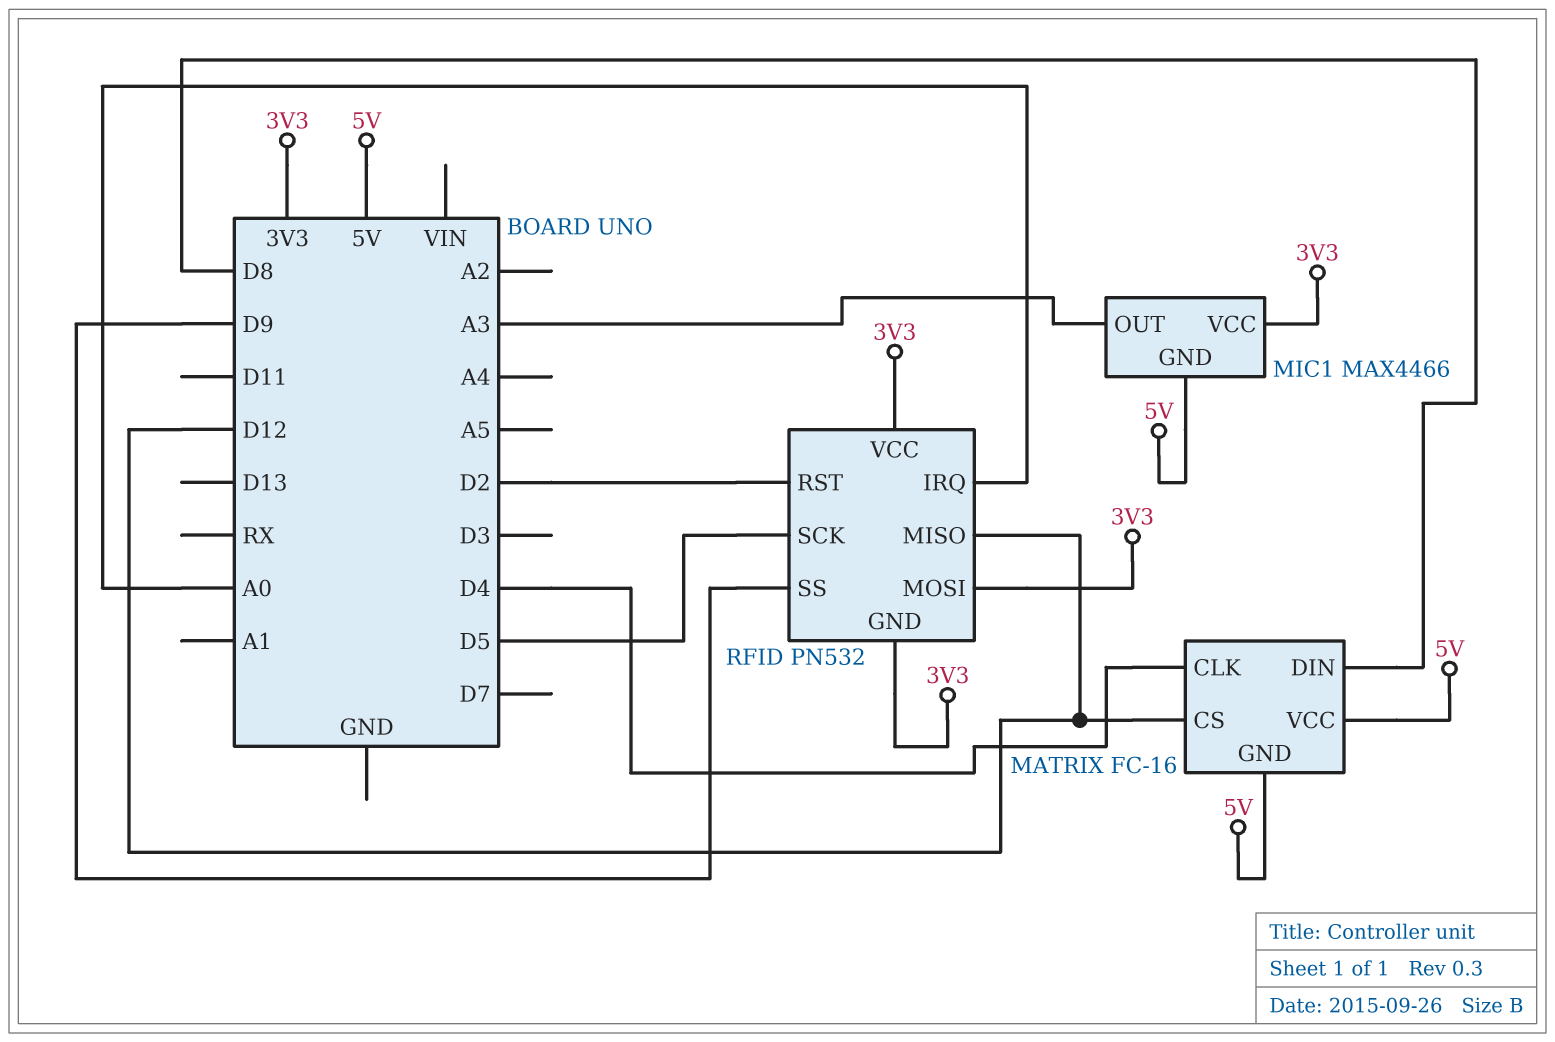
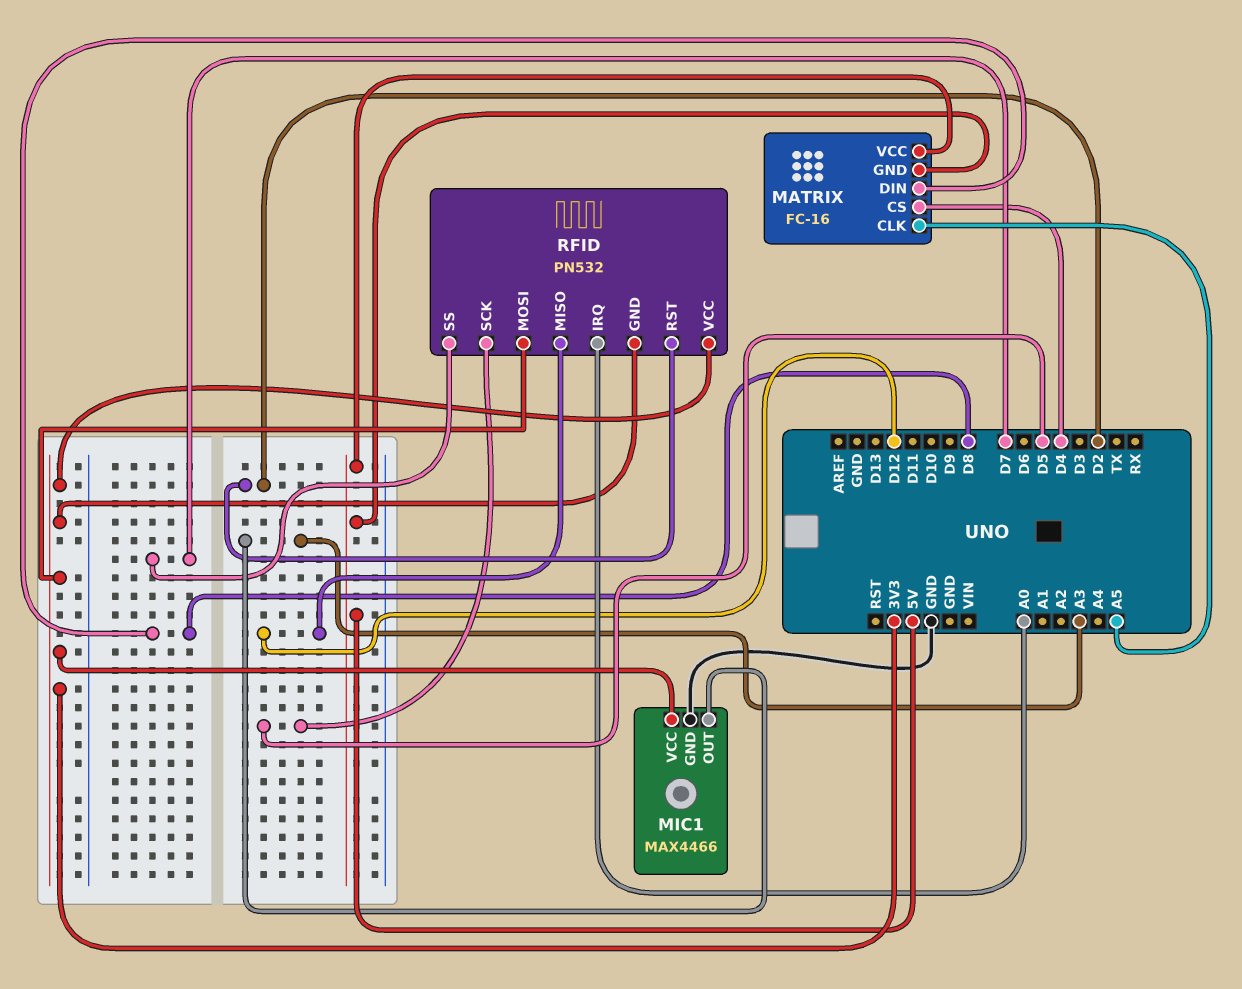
MATRIX pin CLK: D4 -> A5
MATRIX pin CS: D12 -> D4
MIC1 pin GND: 5V -> GND
RFID pin SS: D9 -> D7

